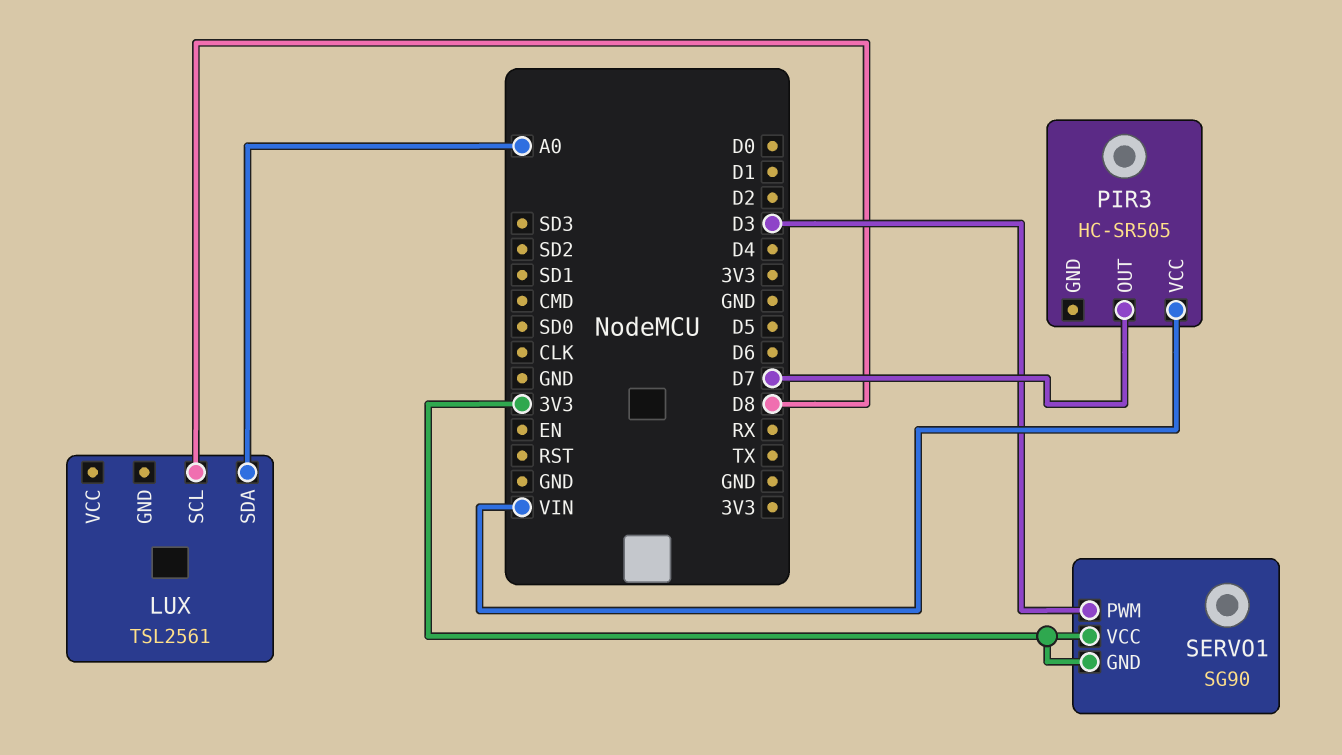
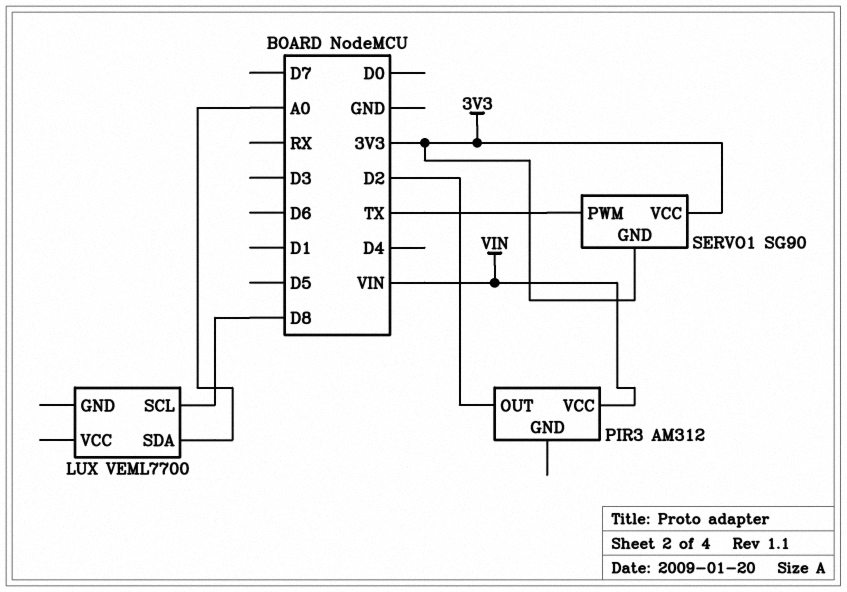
LUX: TSL2561 -> VEML7700
PIR3: HC-SR505 -> AM312
PIR3 pin OUT: D7 -> D2
SERVO1 pin PWM: D3 -> TX

